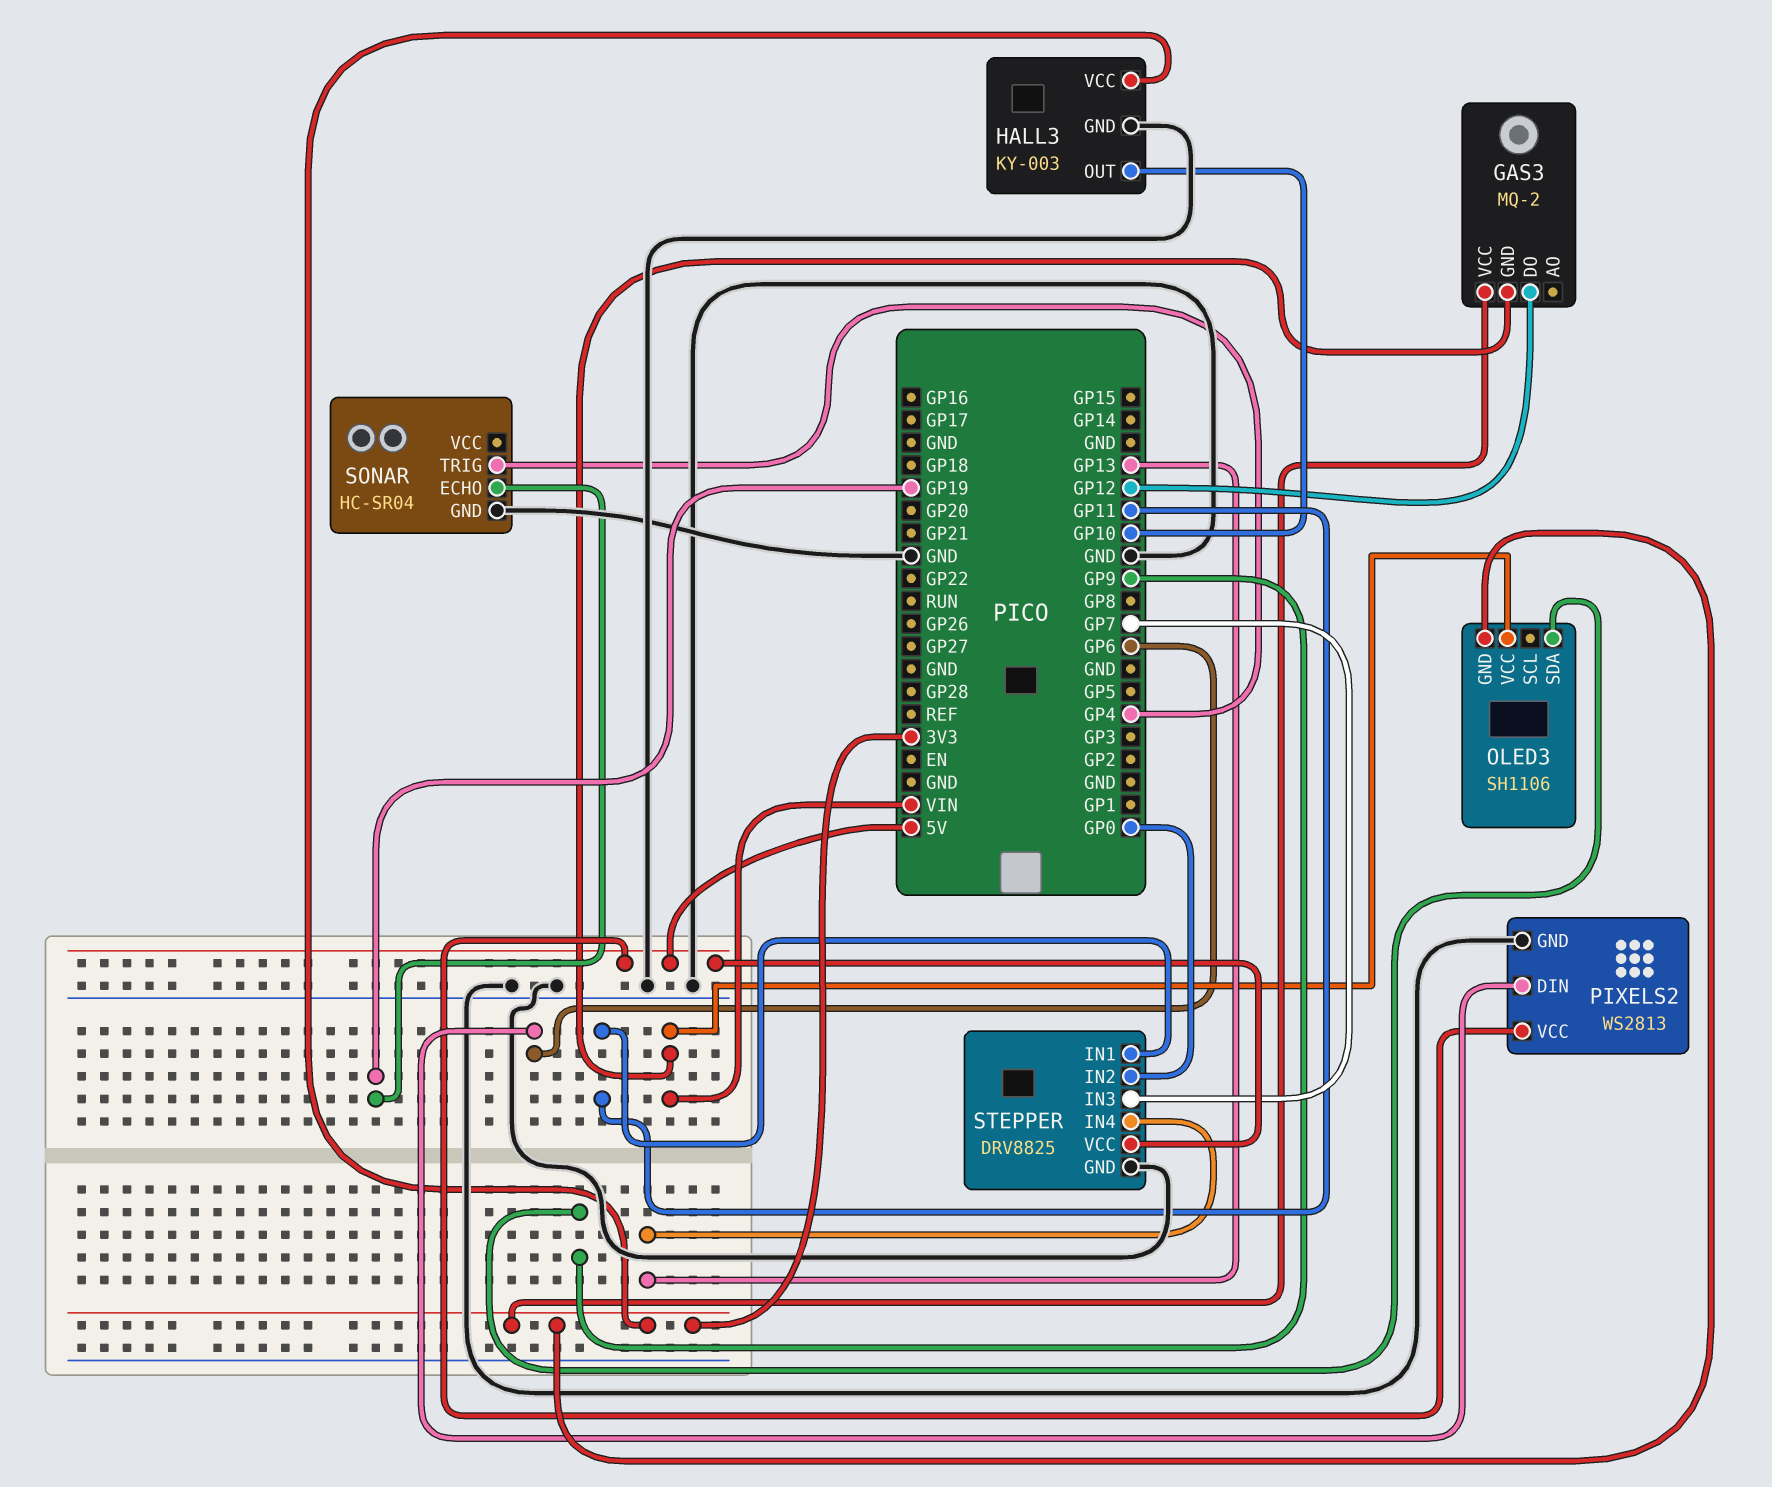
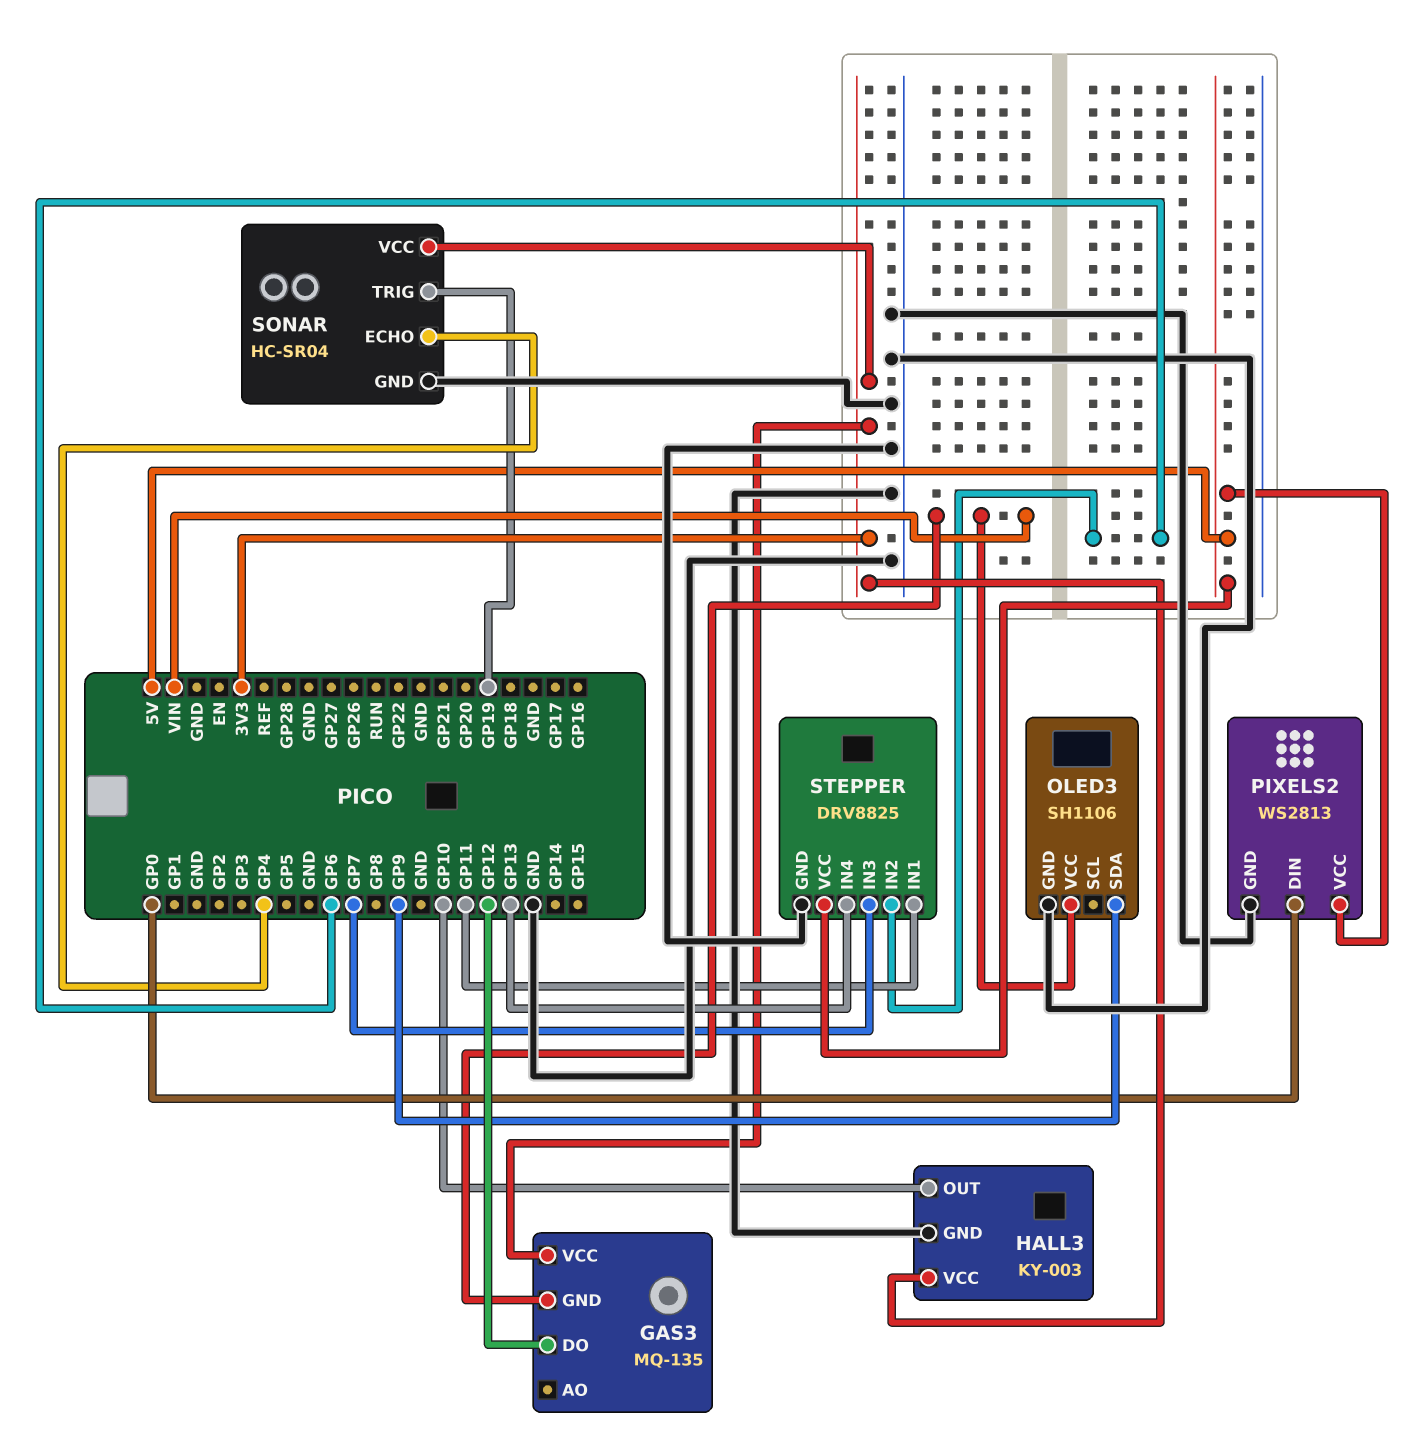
GAS3: MQ-2 -> MQ-135
OLED3 pin GND: 3V3 -> GND
PIXELS2 pin DIN: GP6 -> GP0
SONAR pin ECHO: GP19 -> GP4
SONAR pin TRIG: GP4 -> GP19
SONAR pin VCC: none -> 3V3
STEPPER pin IN2: GP0 -> GP6

